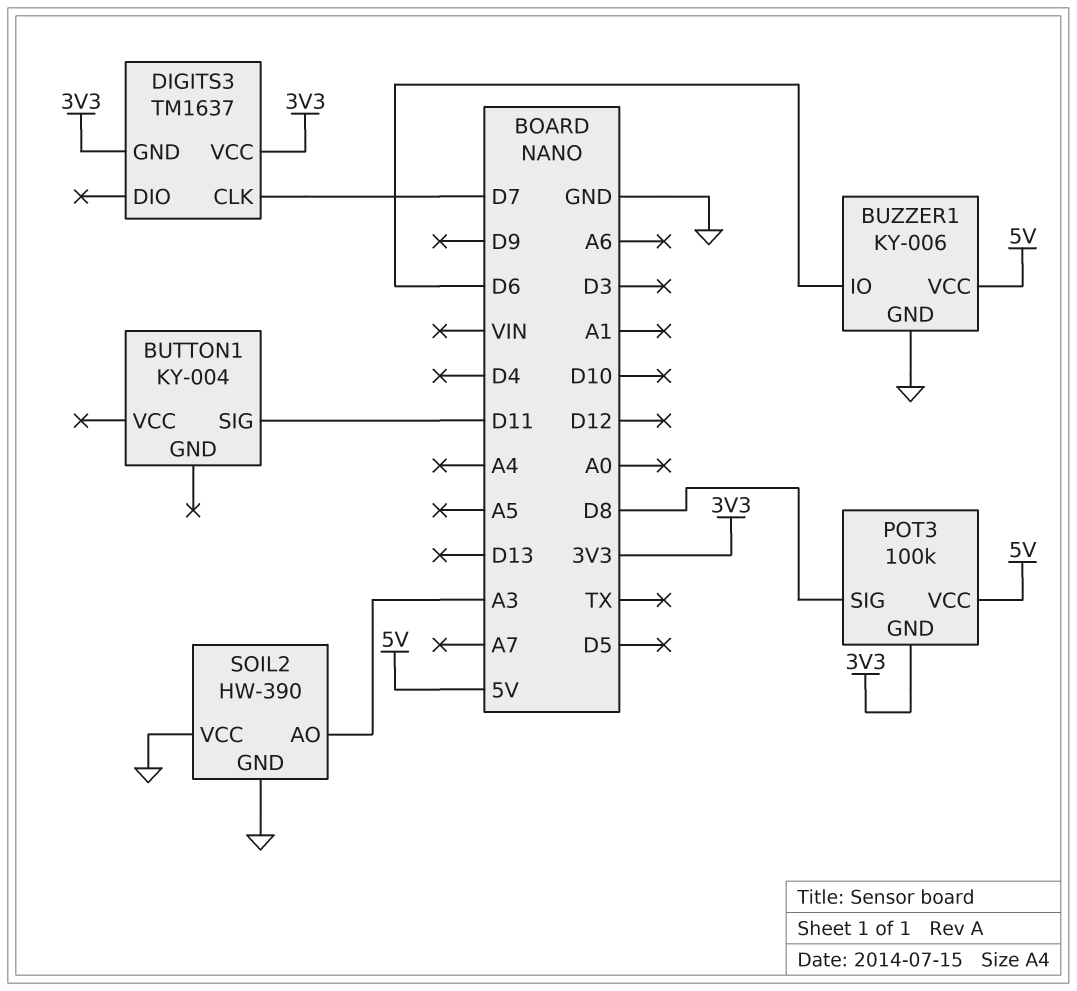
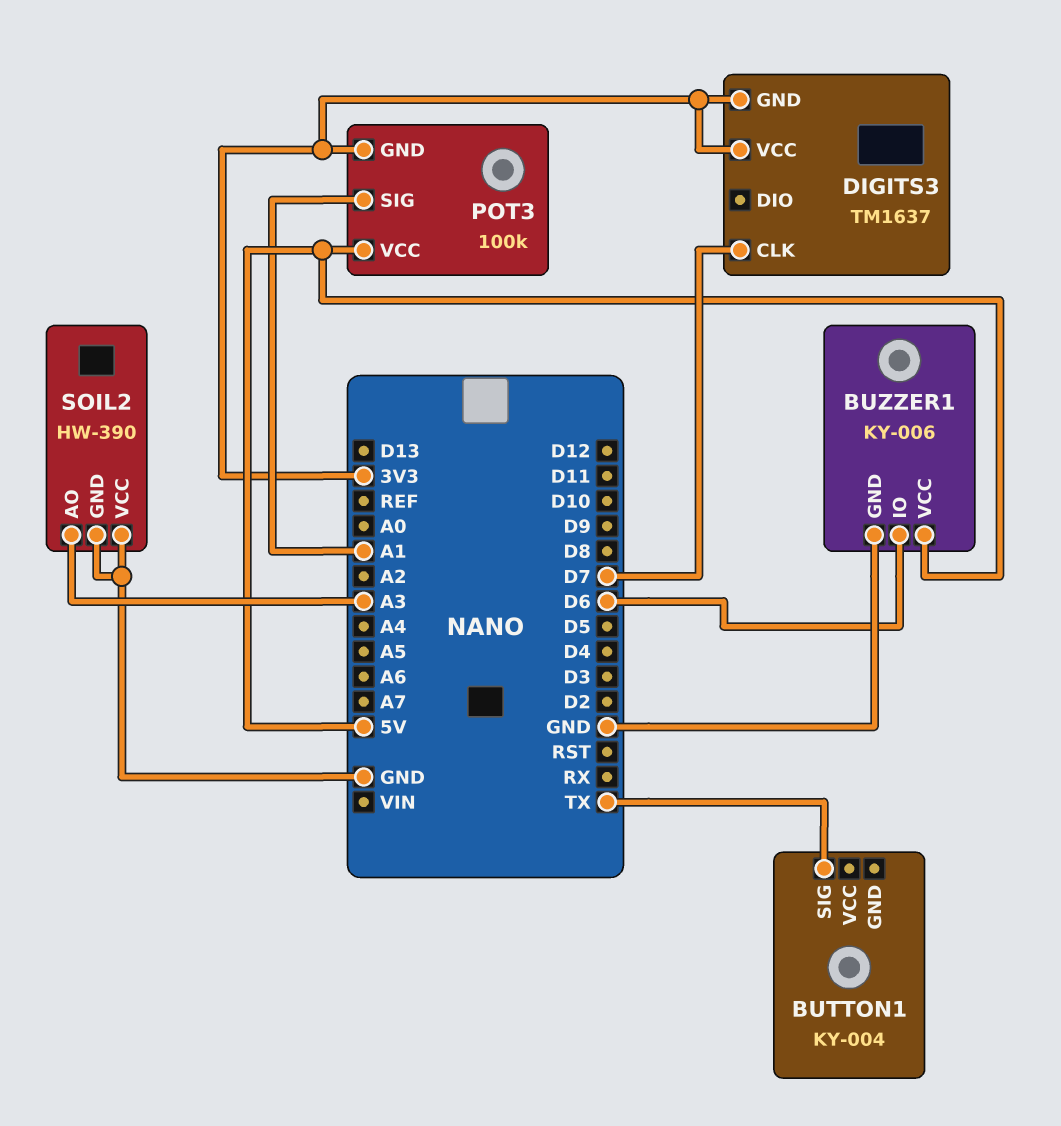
BUTTON1 pin SIG: D11 -> TX
POT3 pin SIG: D8 -> A1

